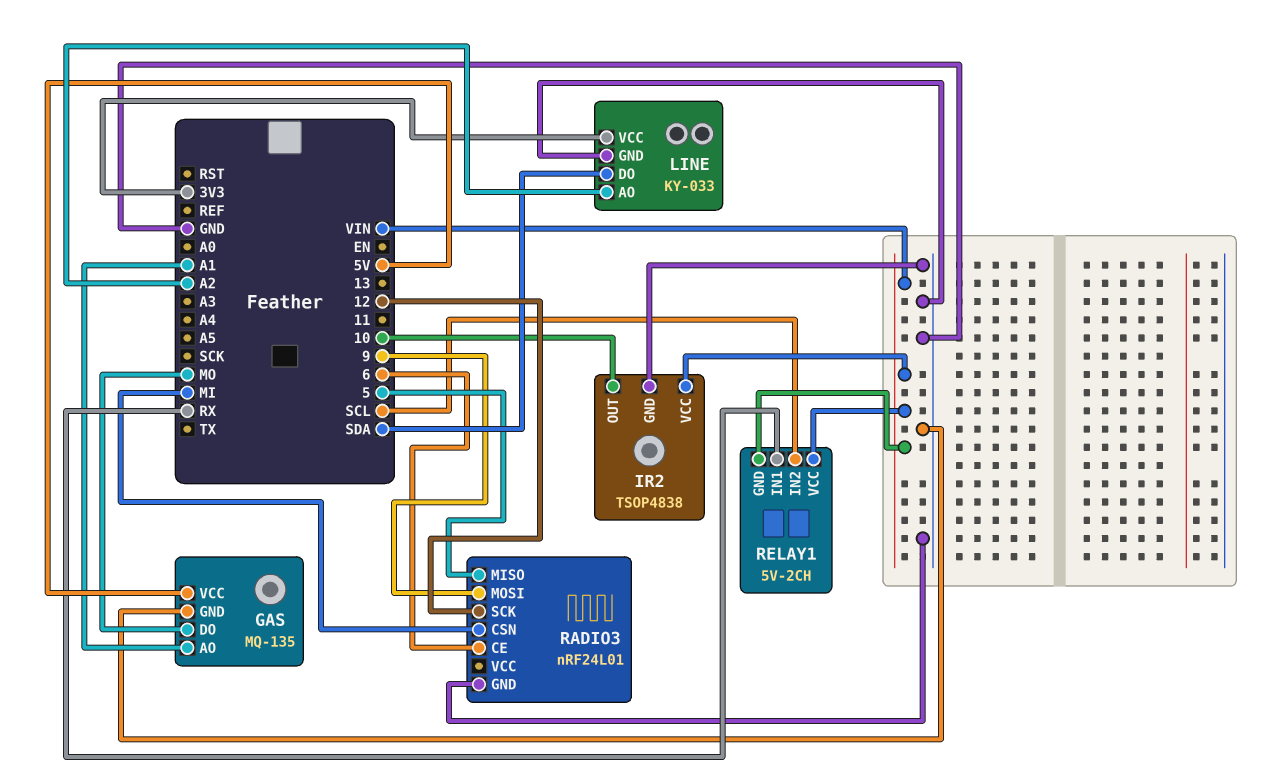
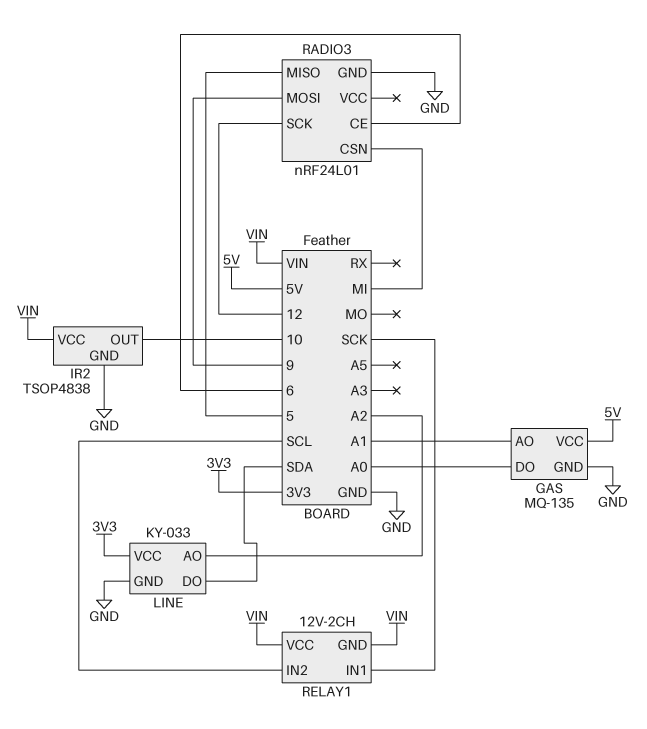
GAS pin DO: MO -> A0
RELAY1: 5V-2CH -> 12V-2CH
RELAY1 pin IN1: RX -> SCK

